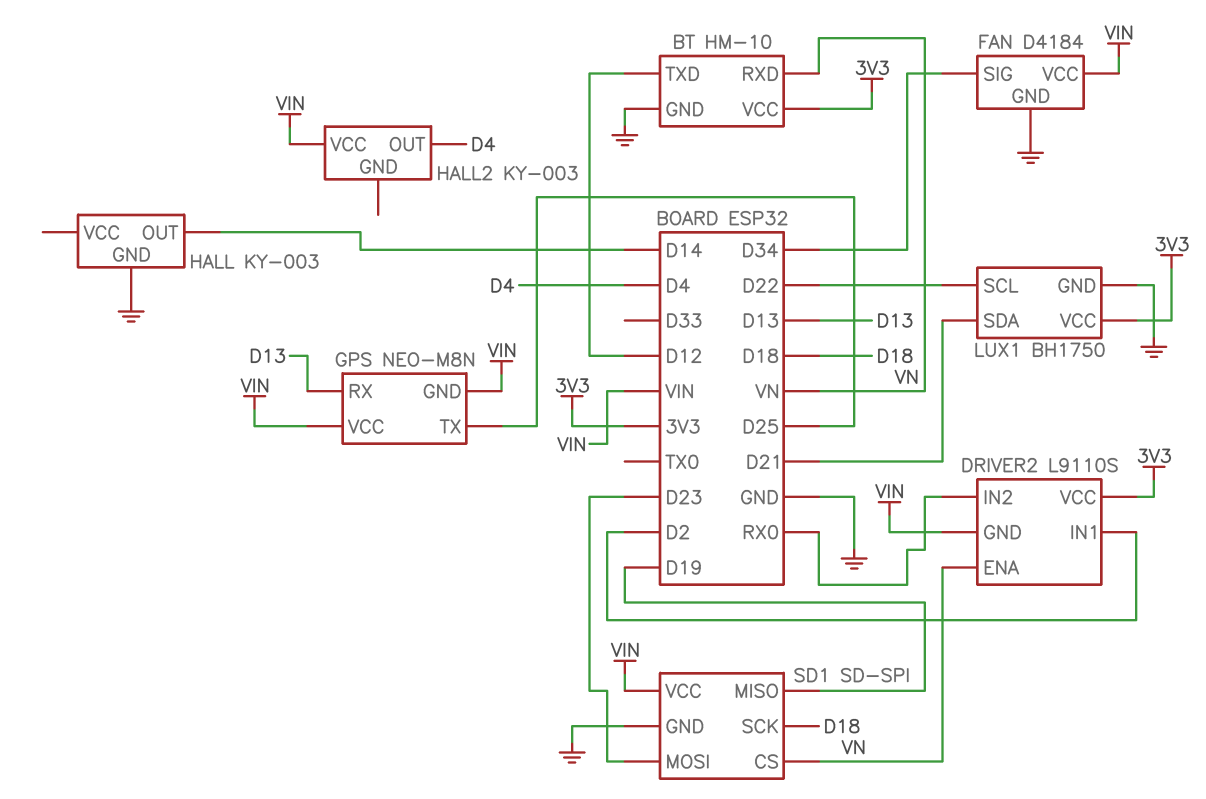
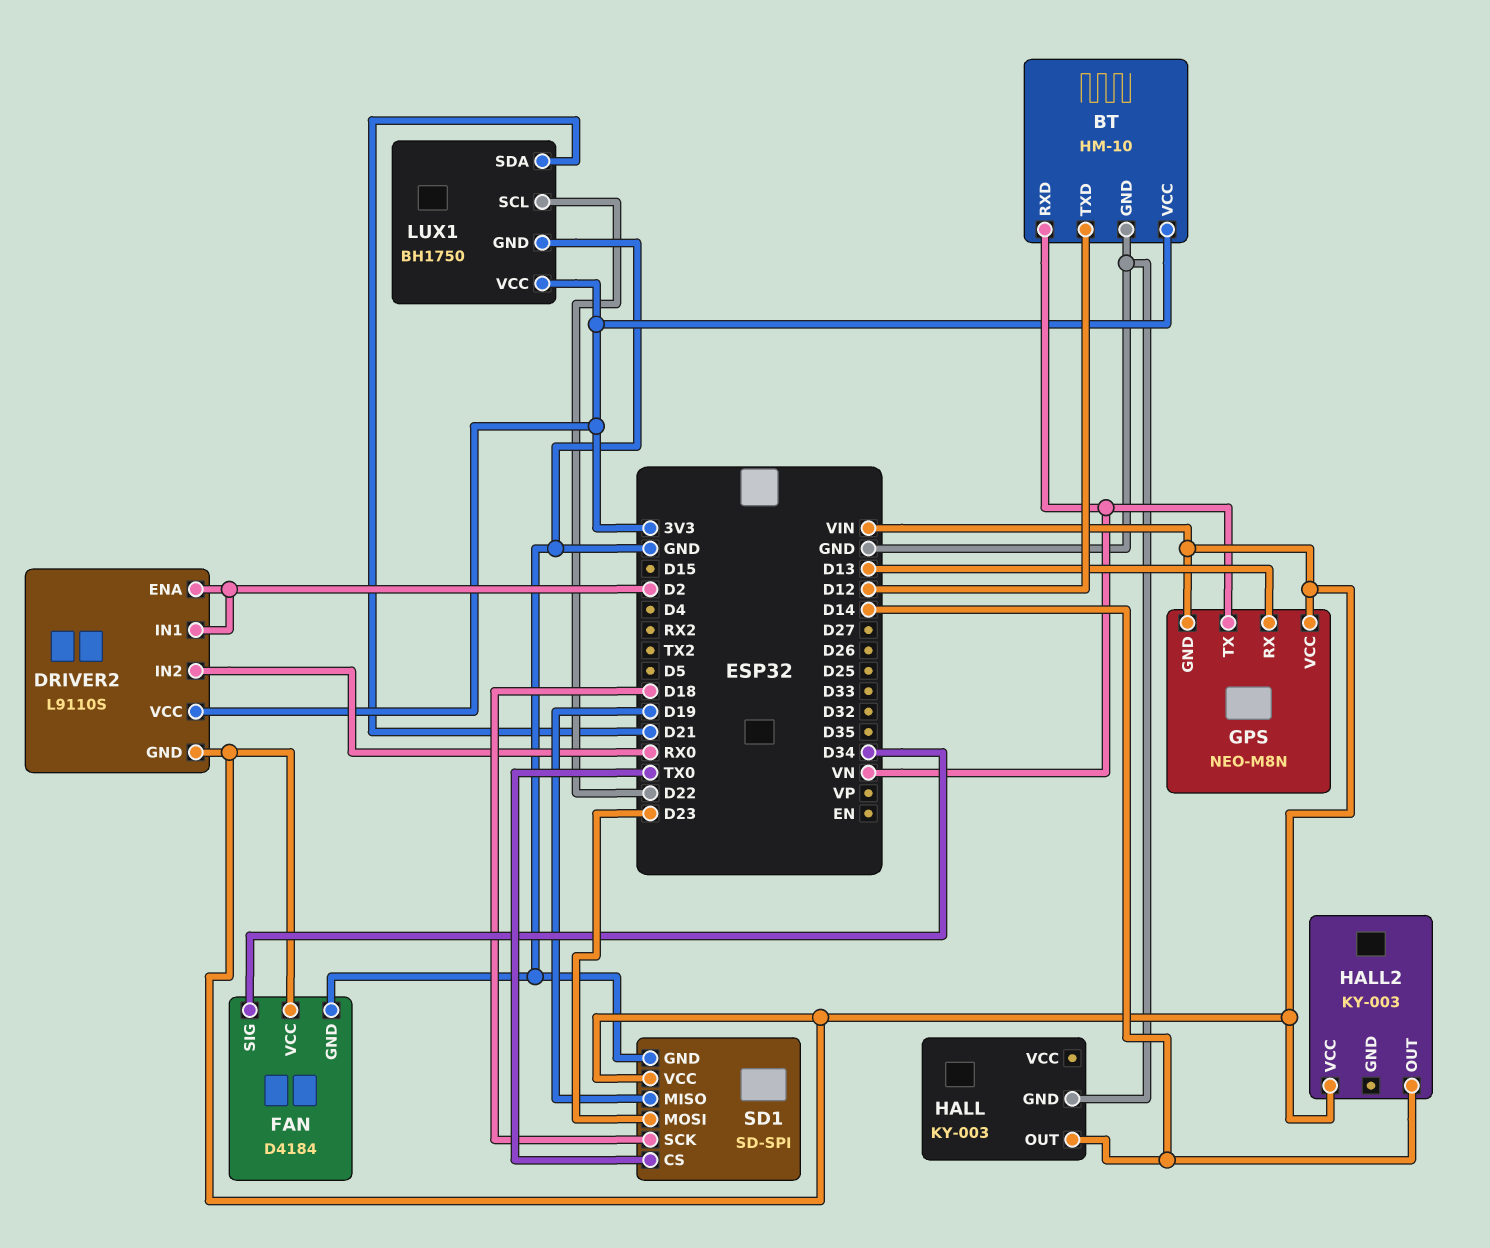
DRIVER2 pin ENA: VN -> D2
GPS pin TX: D25 -> VN
HALL2 pin OUT: D4 -> D14
SD1 pin CS: VN -> TX0

